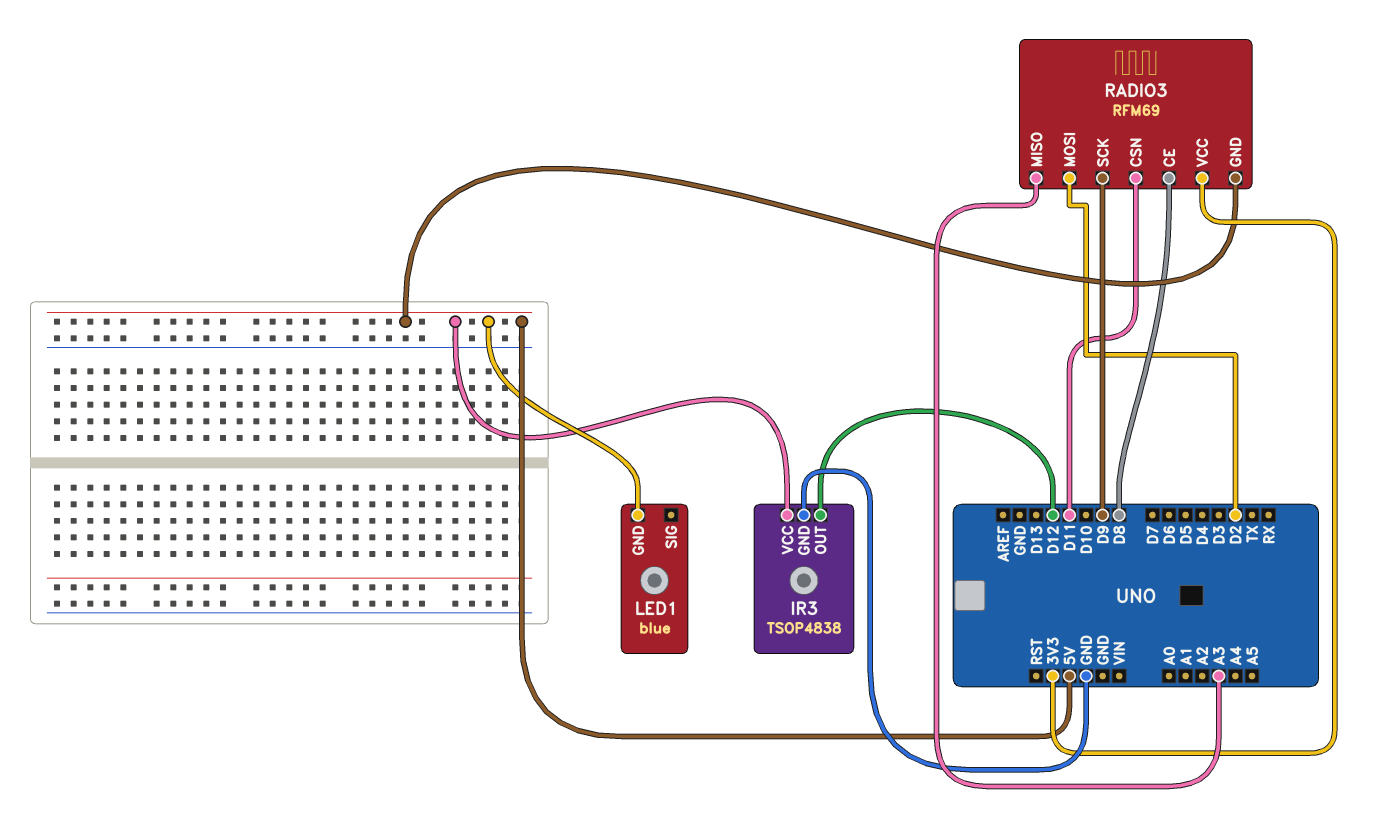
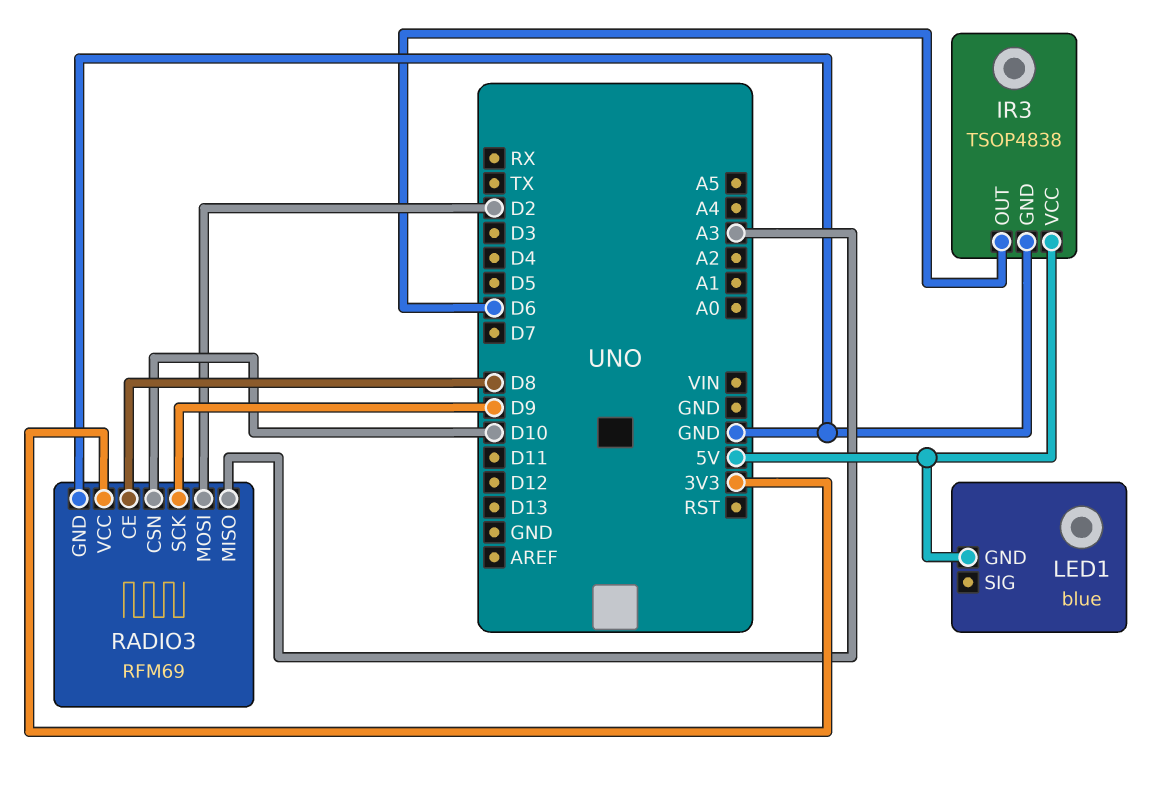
IR3 pin OUT: D12 -> D6
RADIO3 pin CSN: D11 -> D10
RADIO3 pin GND: 5V -> GND

